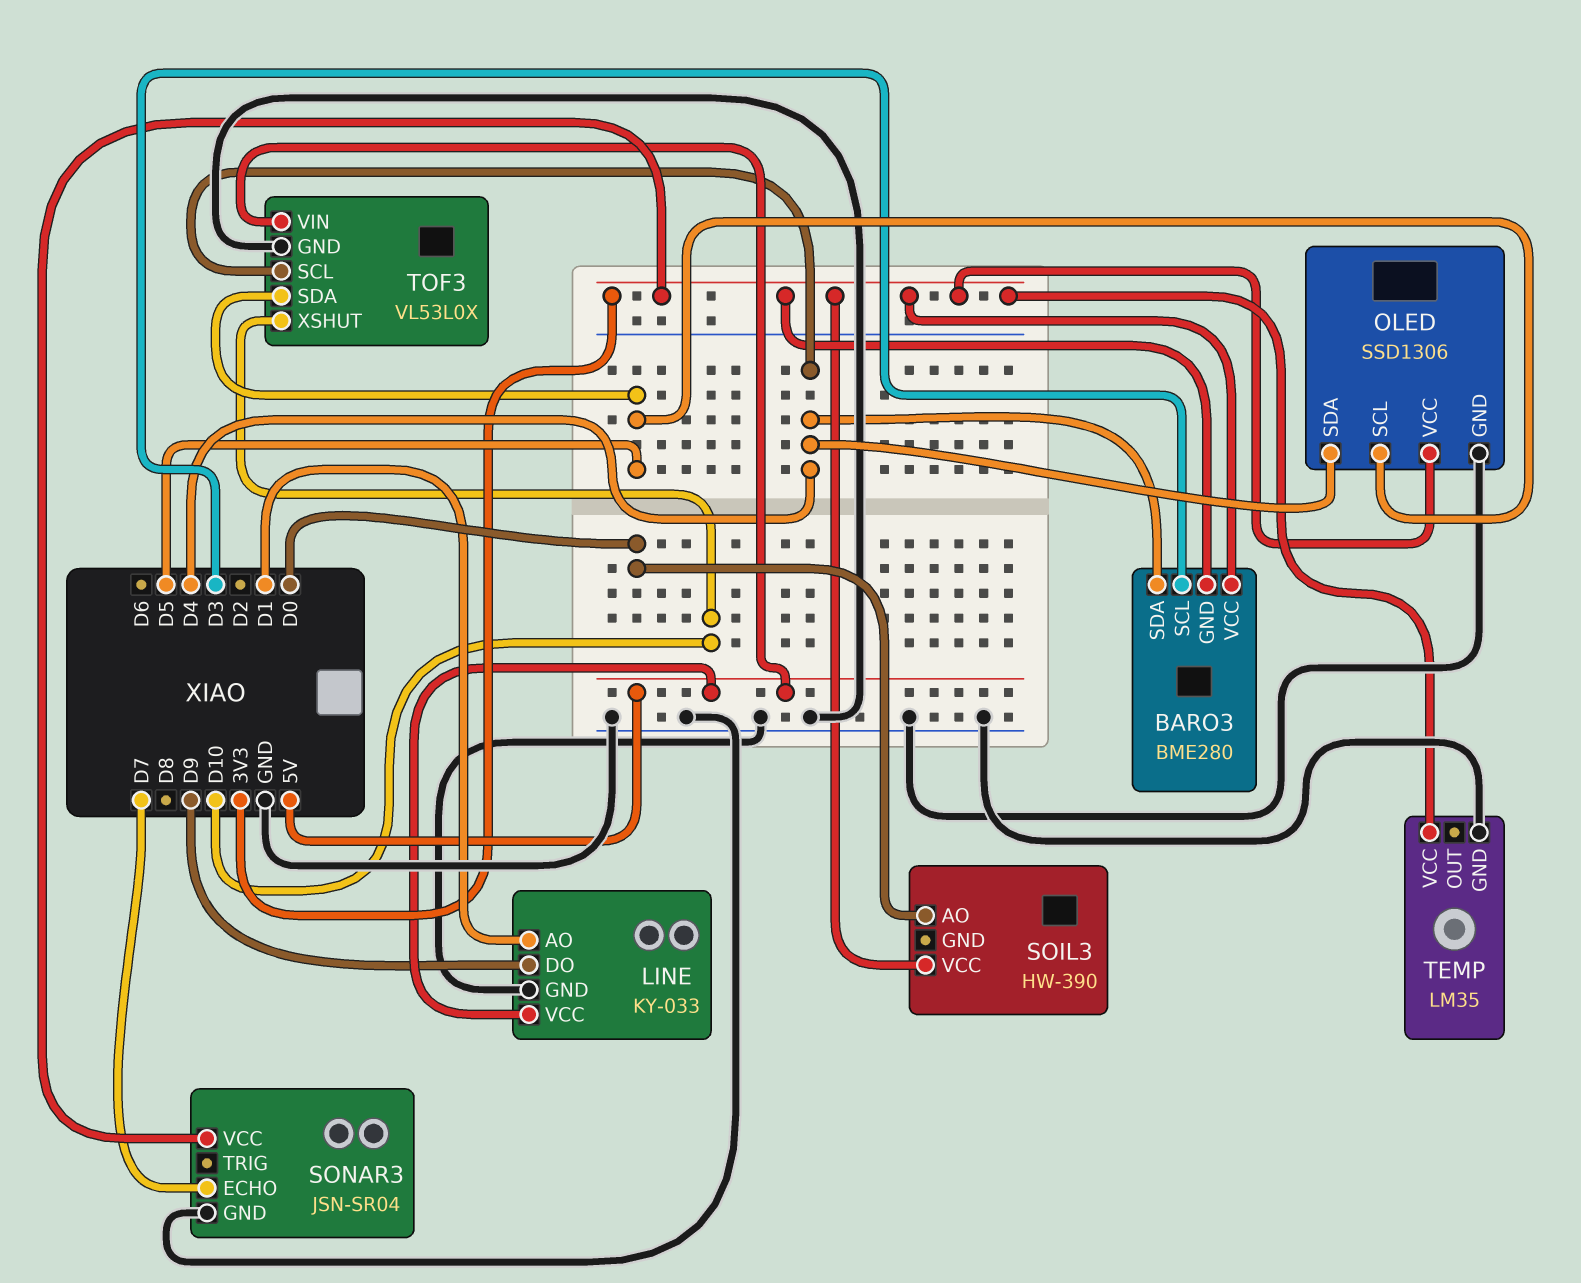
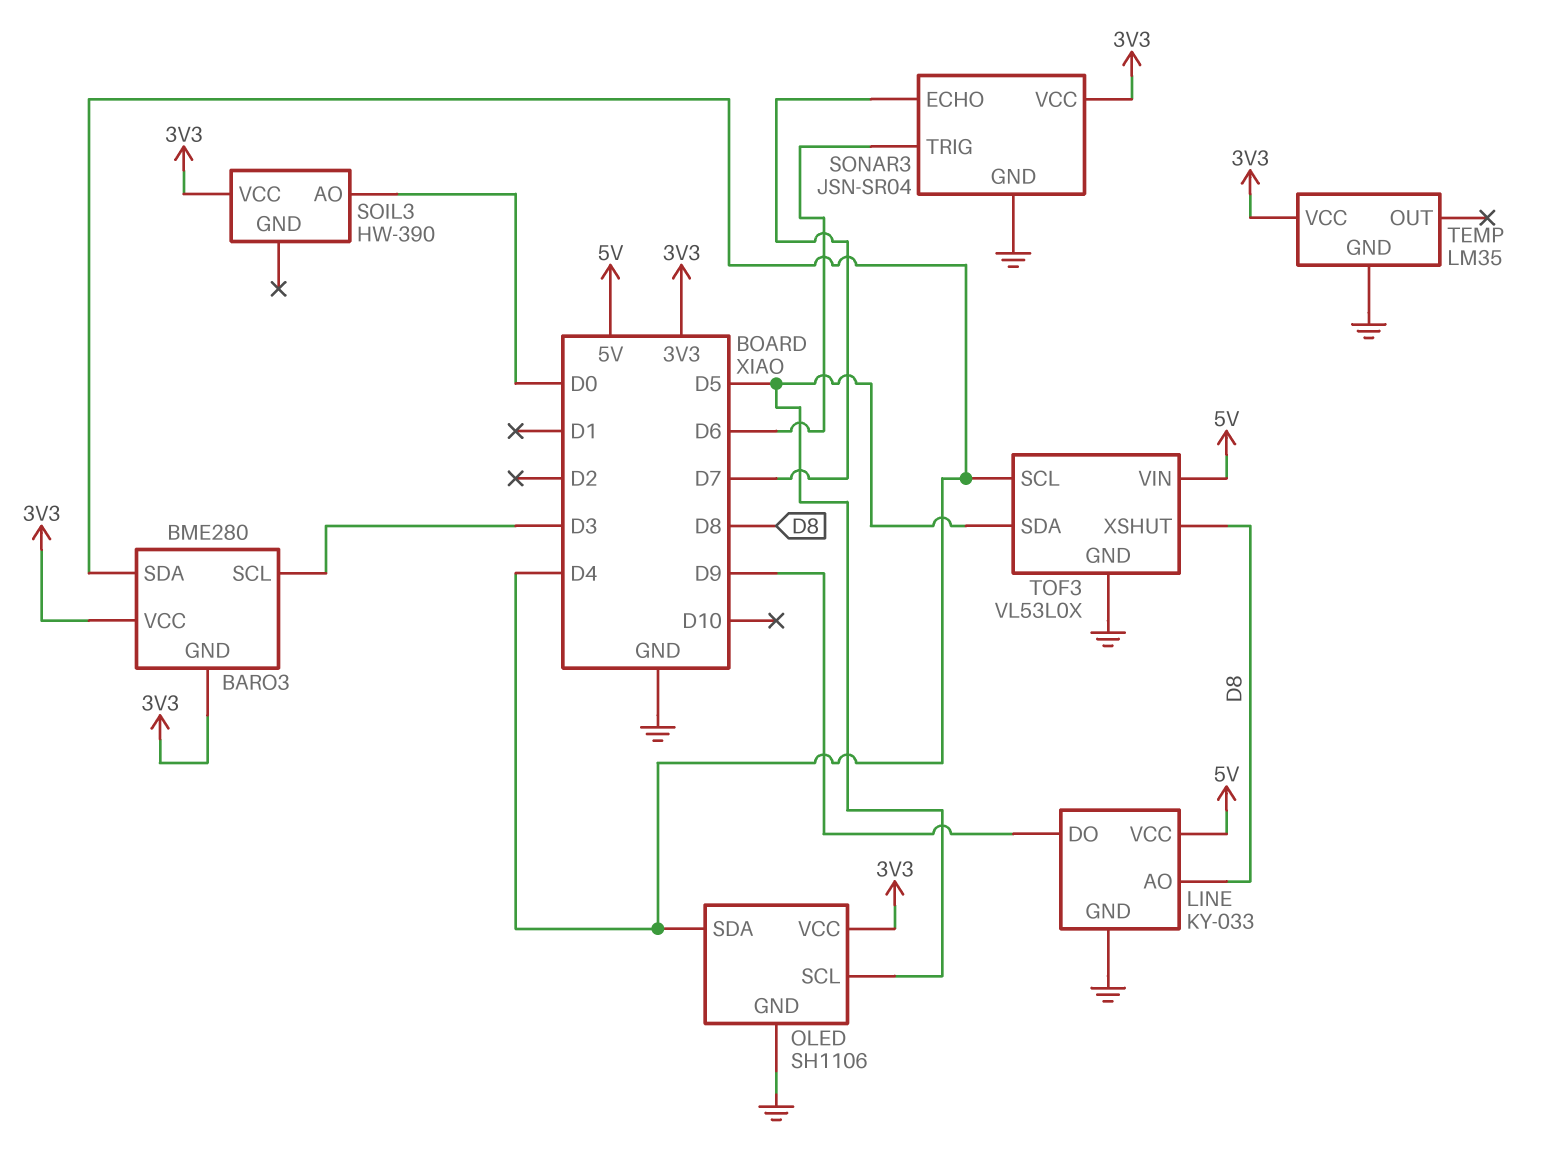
LINE pin AO: D1 -> D8
OLED: SSD1306 -> SH1106
SONAR3 pin TRIG: none -> D6
TOF3 pin XSHUT: D10 -> D8

